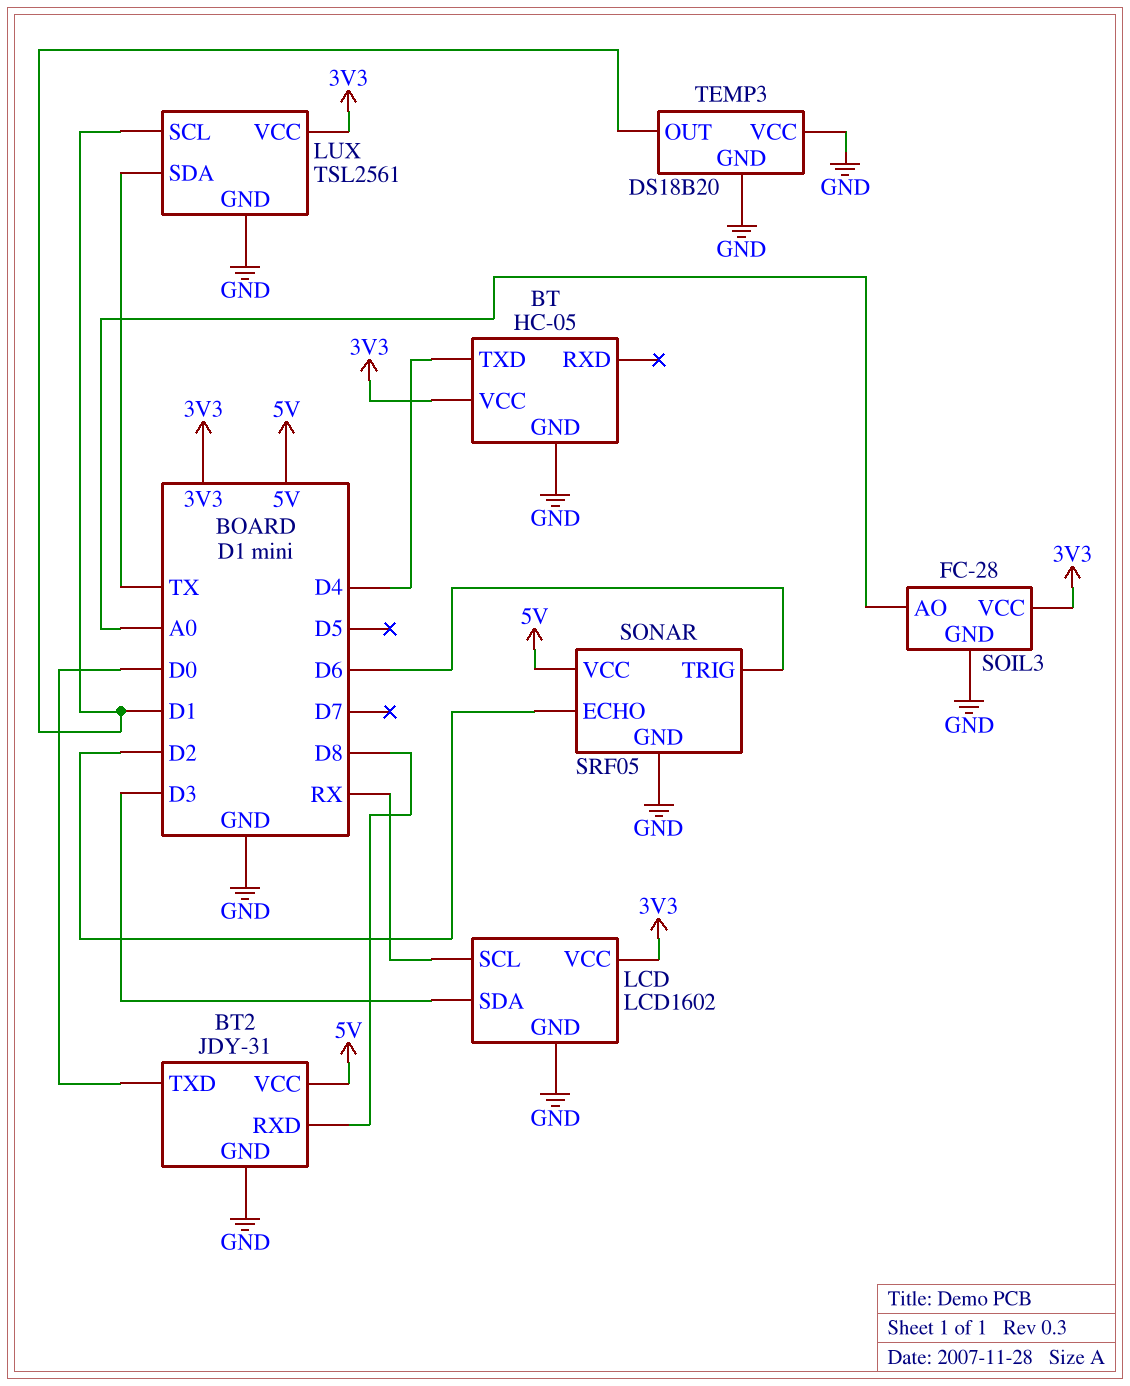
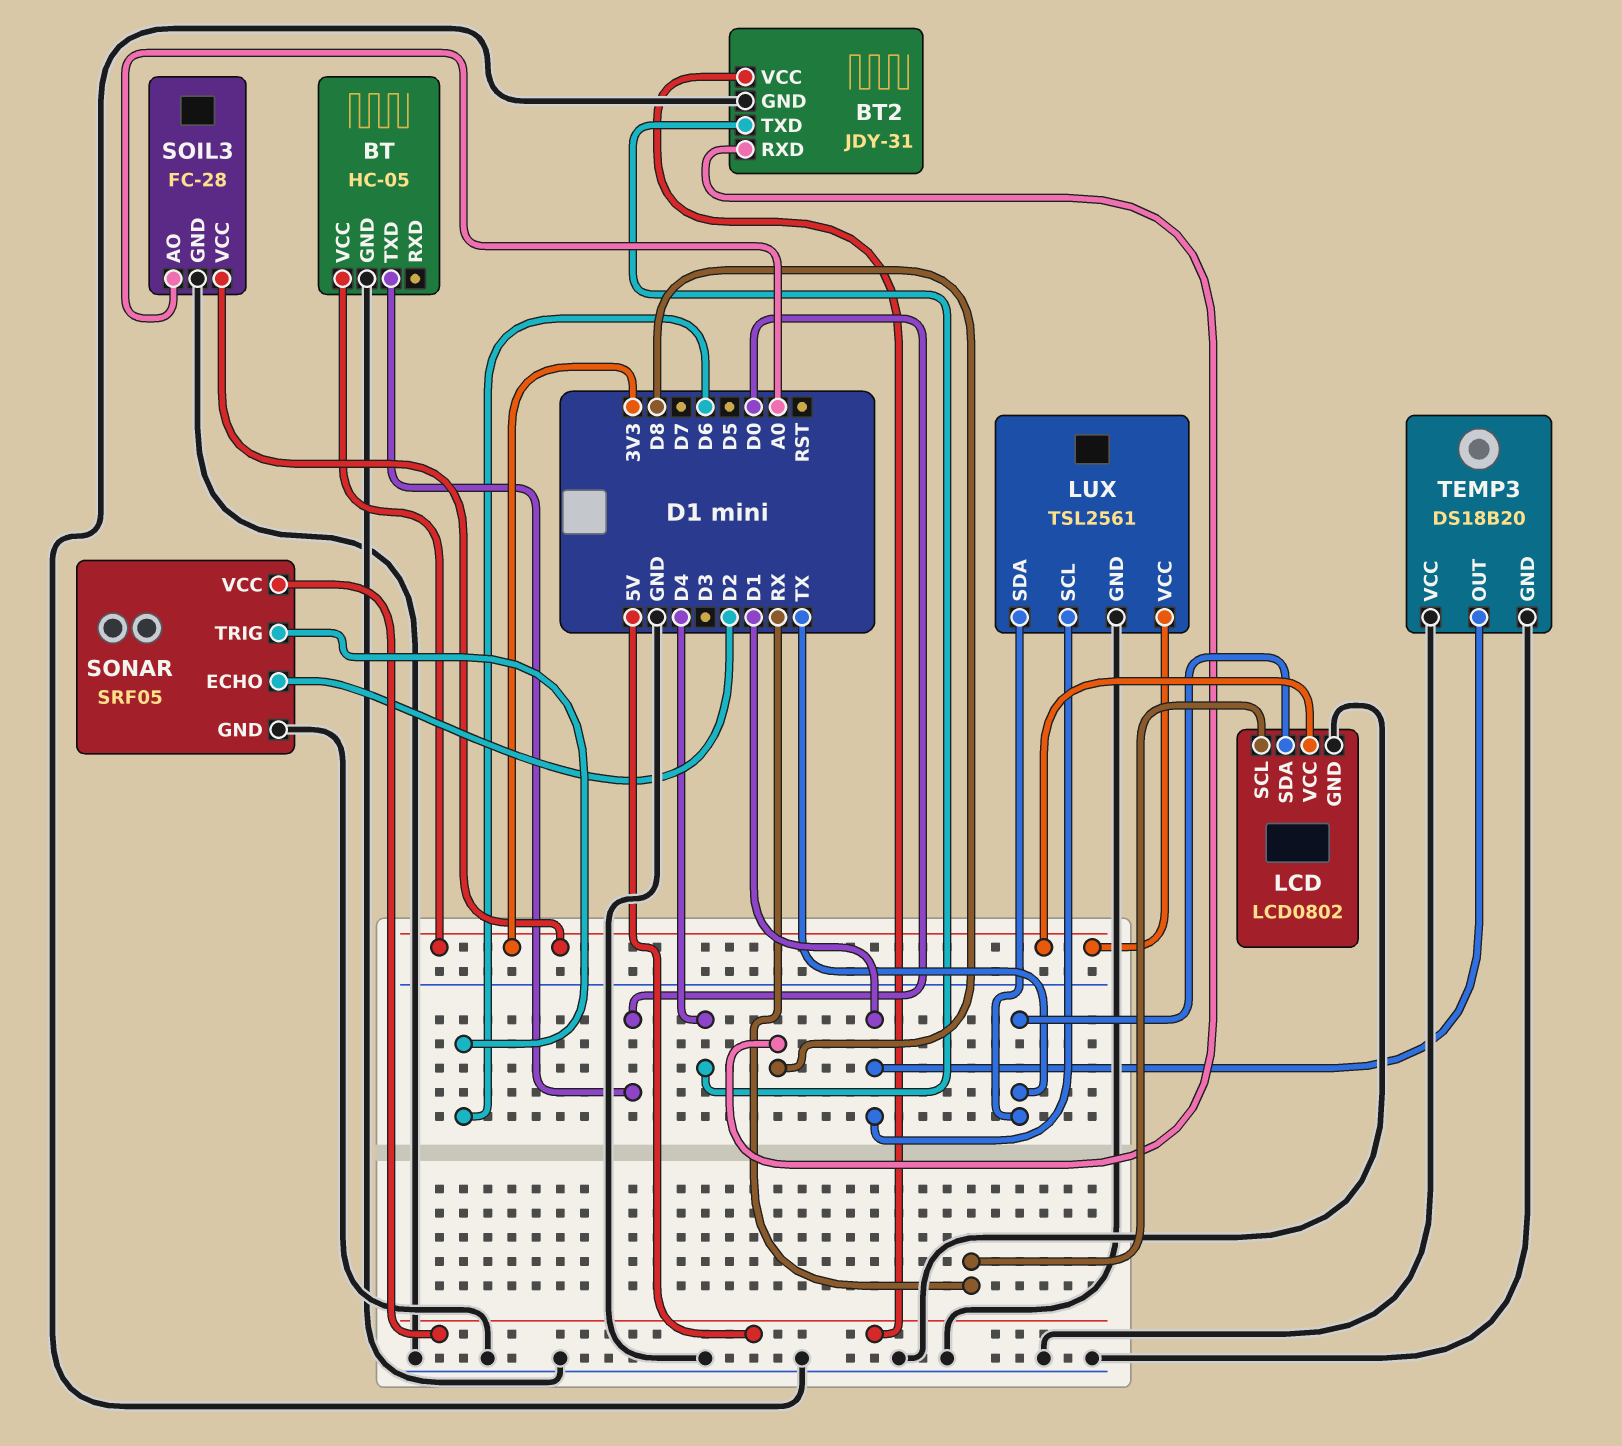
BT pin TXD: D4 -> D0
BT2 pin TXD: D0 -> D4
LCD: LCD1602 -> LCD0802
LCD pin SDA: D3 -> TX

